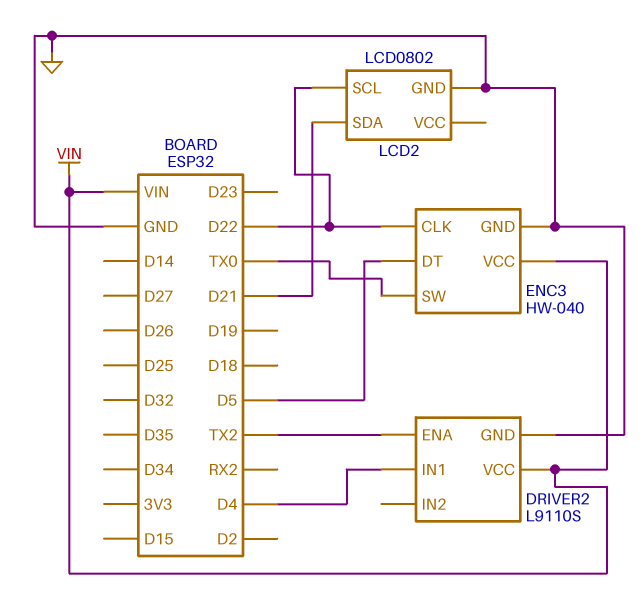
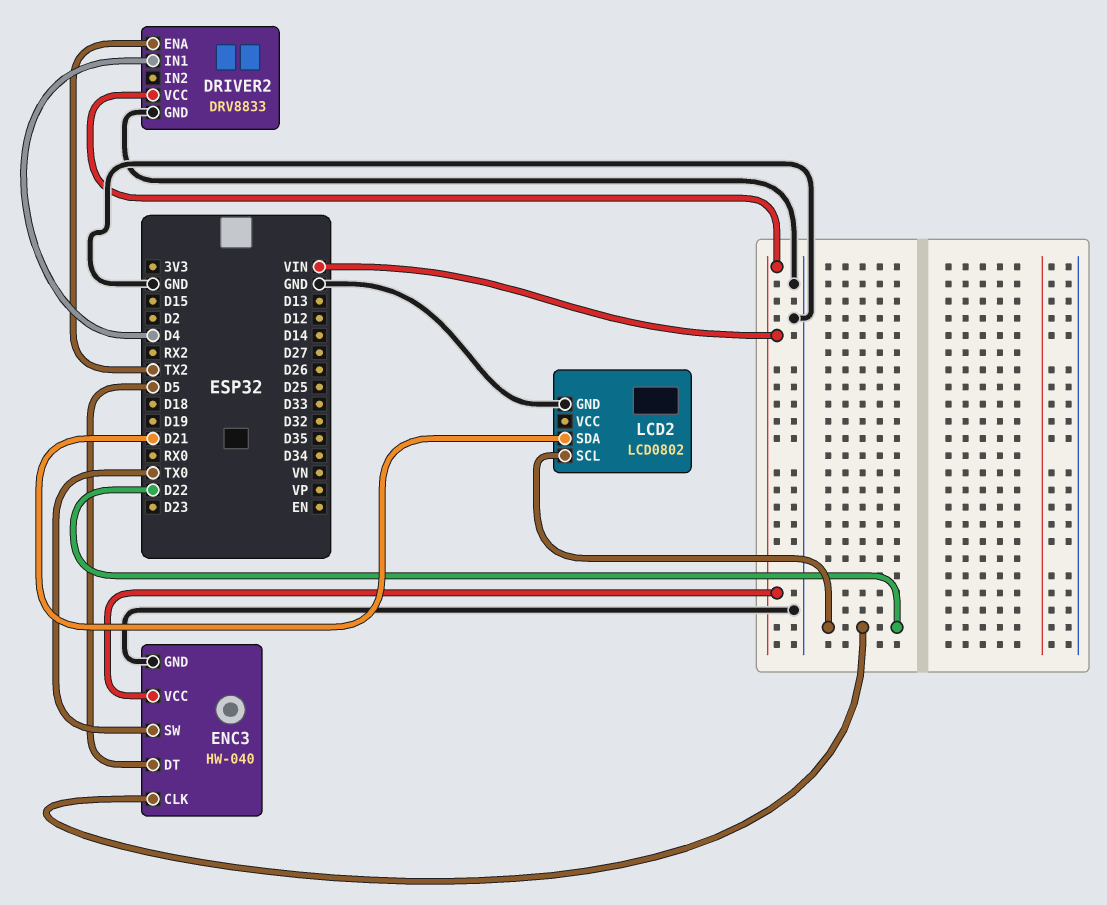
DRIVER2: L9110S -> DRV8833

